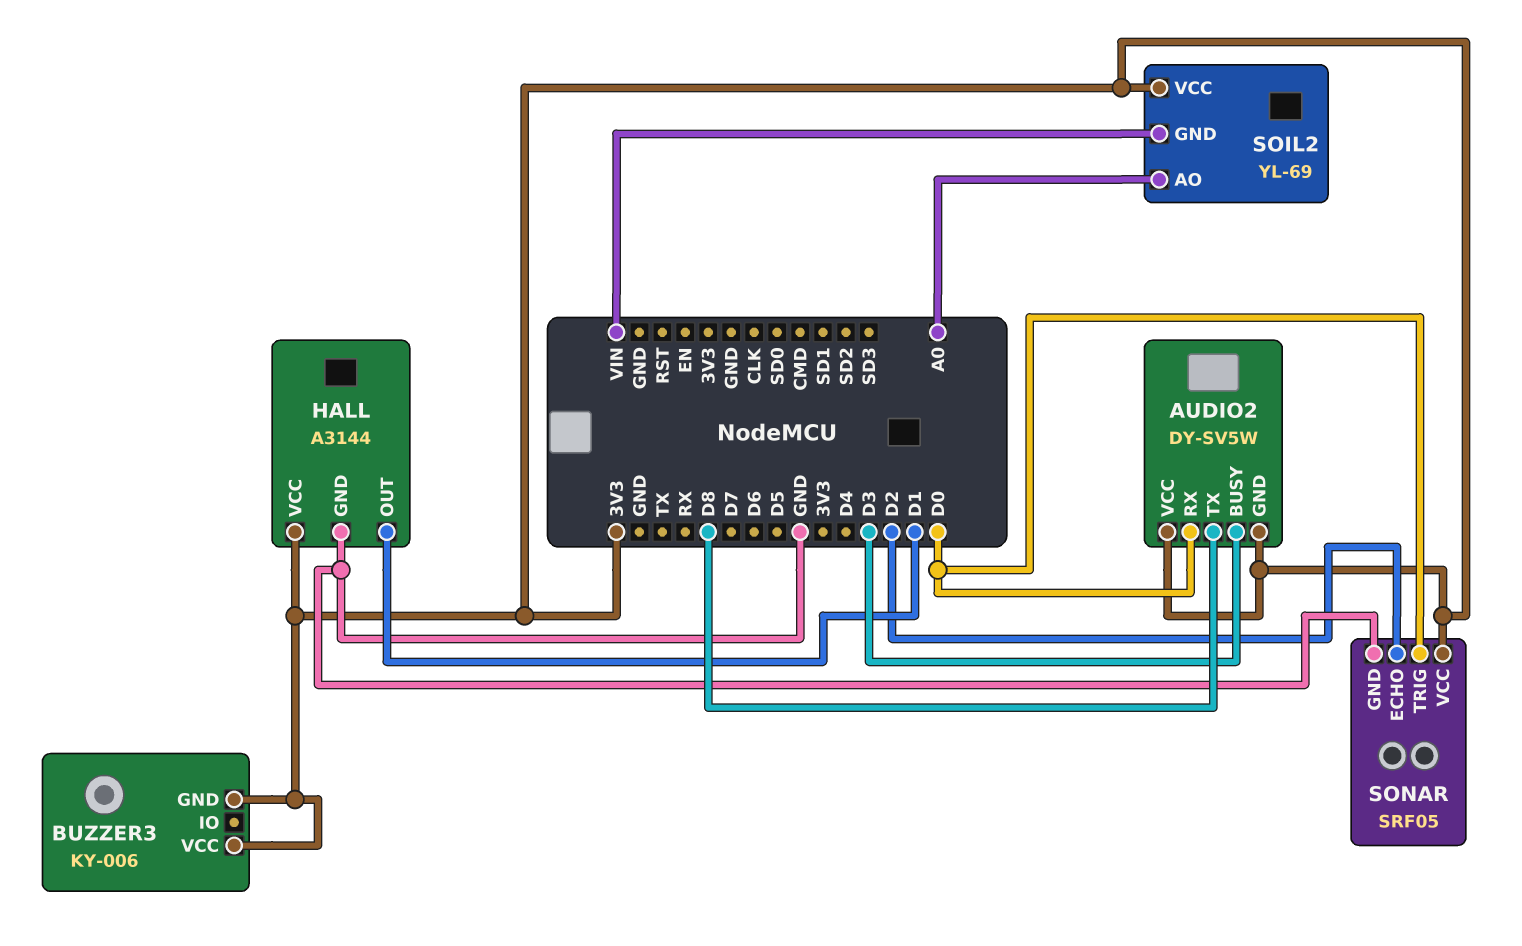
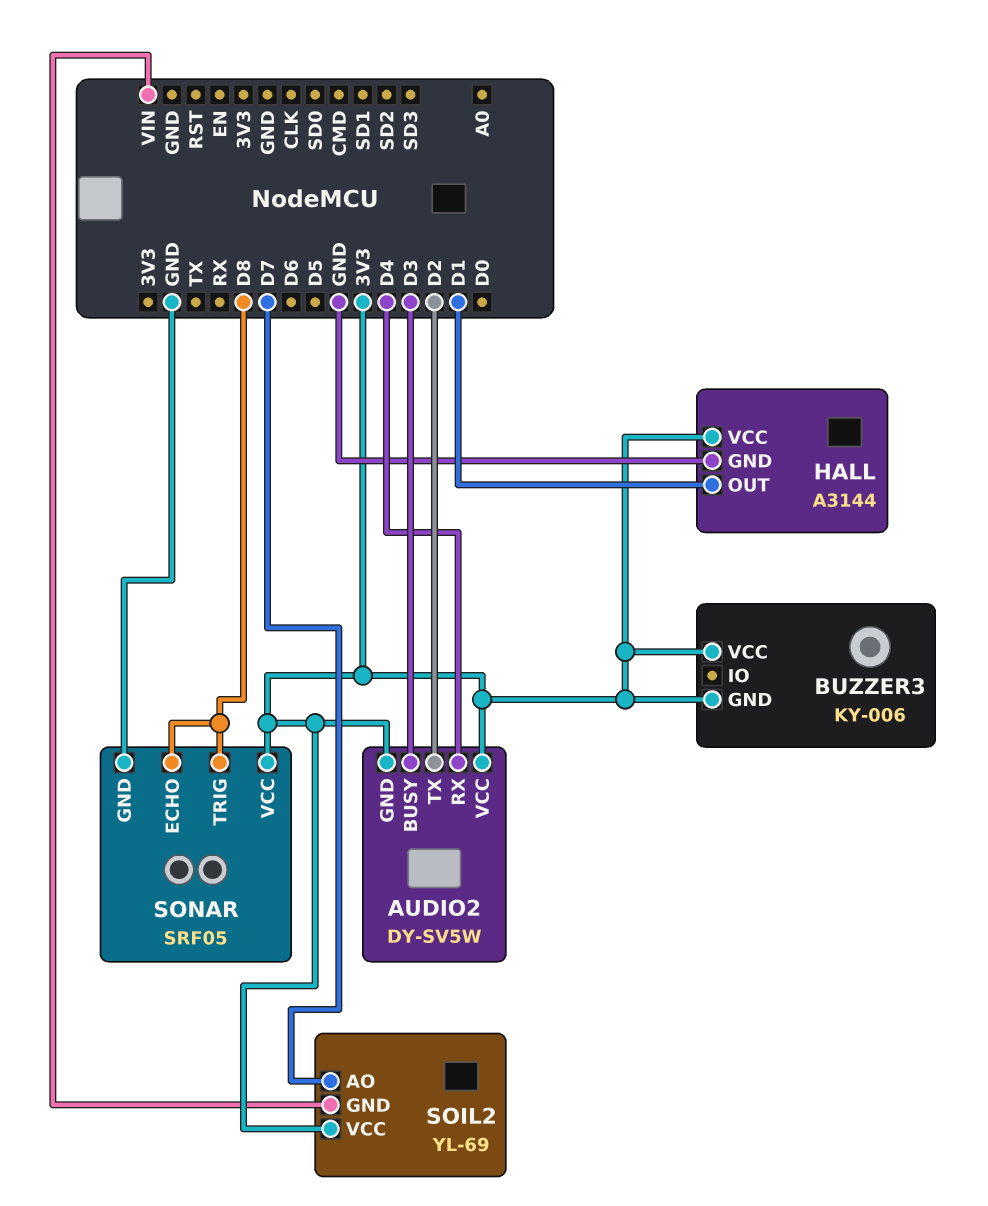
AUDIO2 pin RX: D0 -> D4
AUDIO2 pin TX: D8 -> D2
SOIL2 pin AO: A0 -> D7
SONAR pin ECHO: D2 -> D8
SONAR pin TRIG: D0 -> D8

